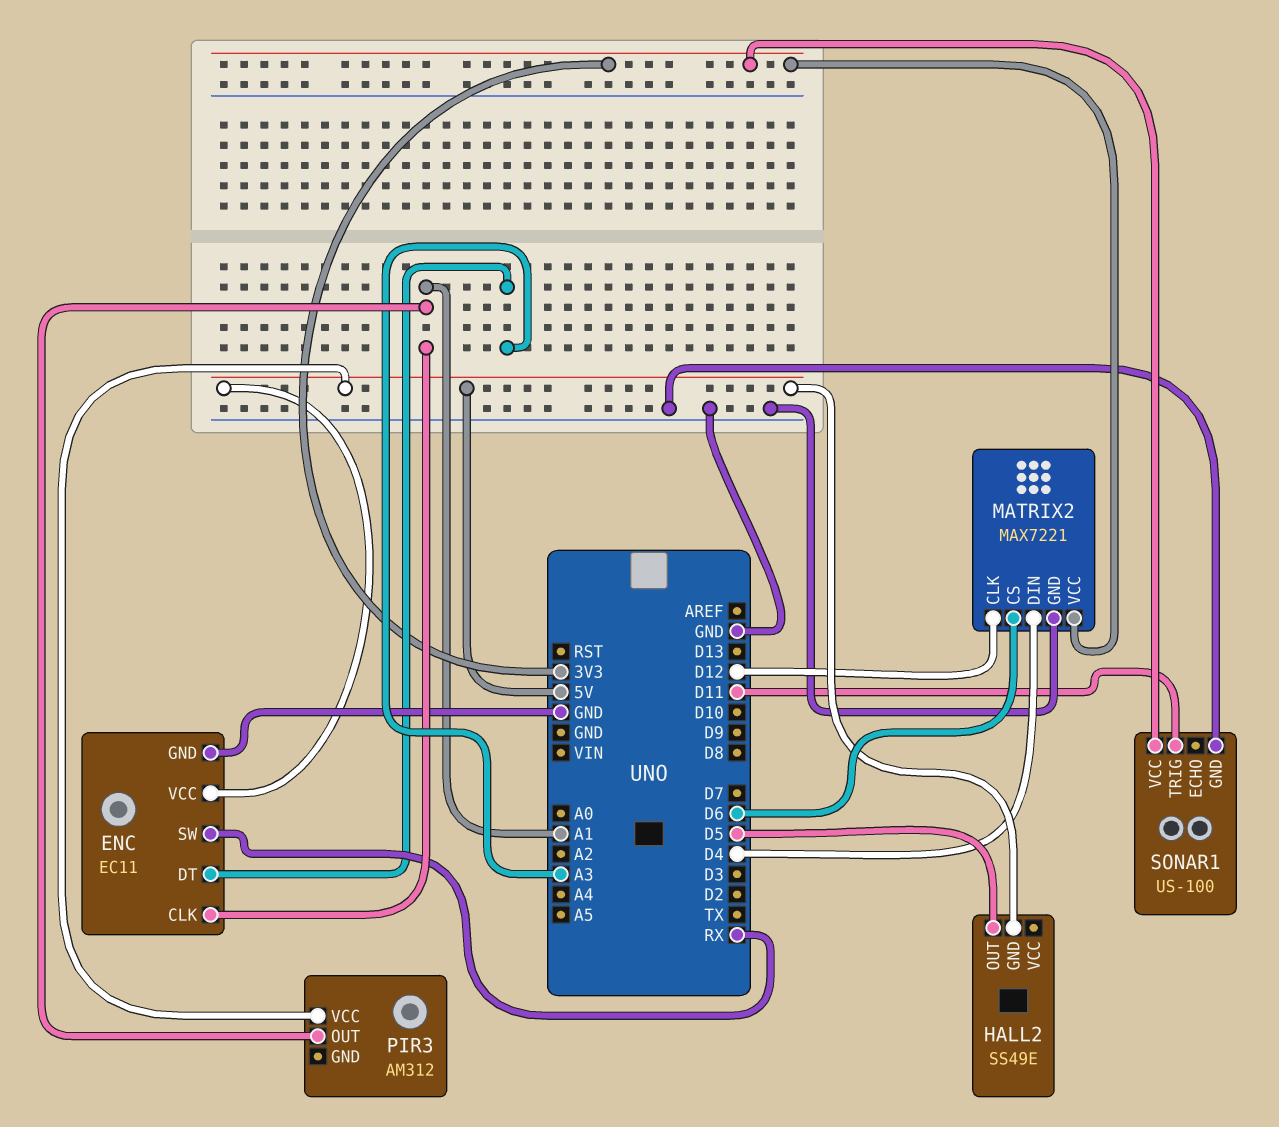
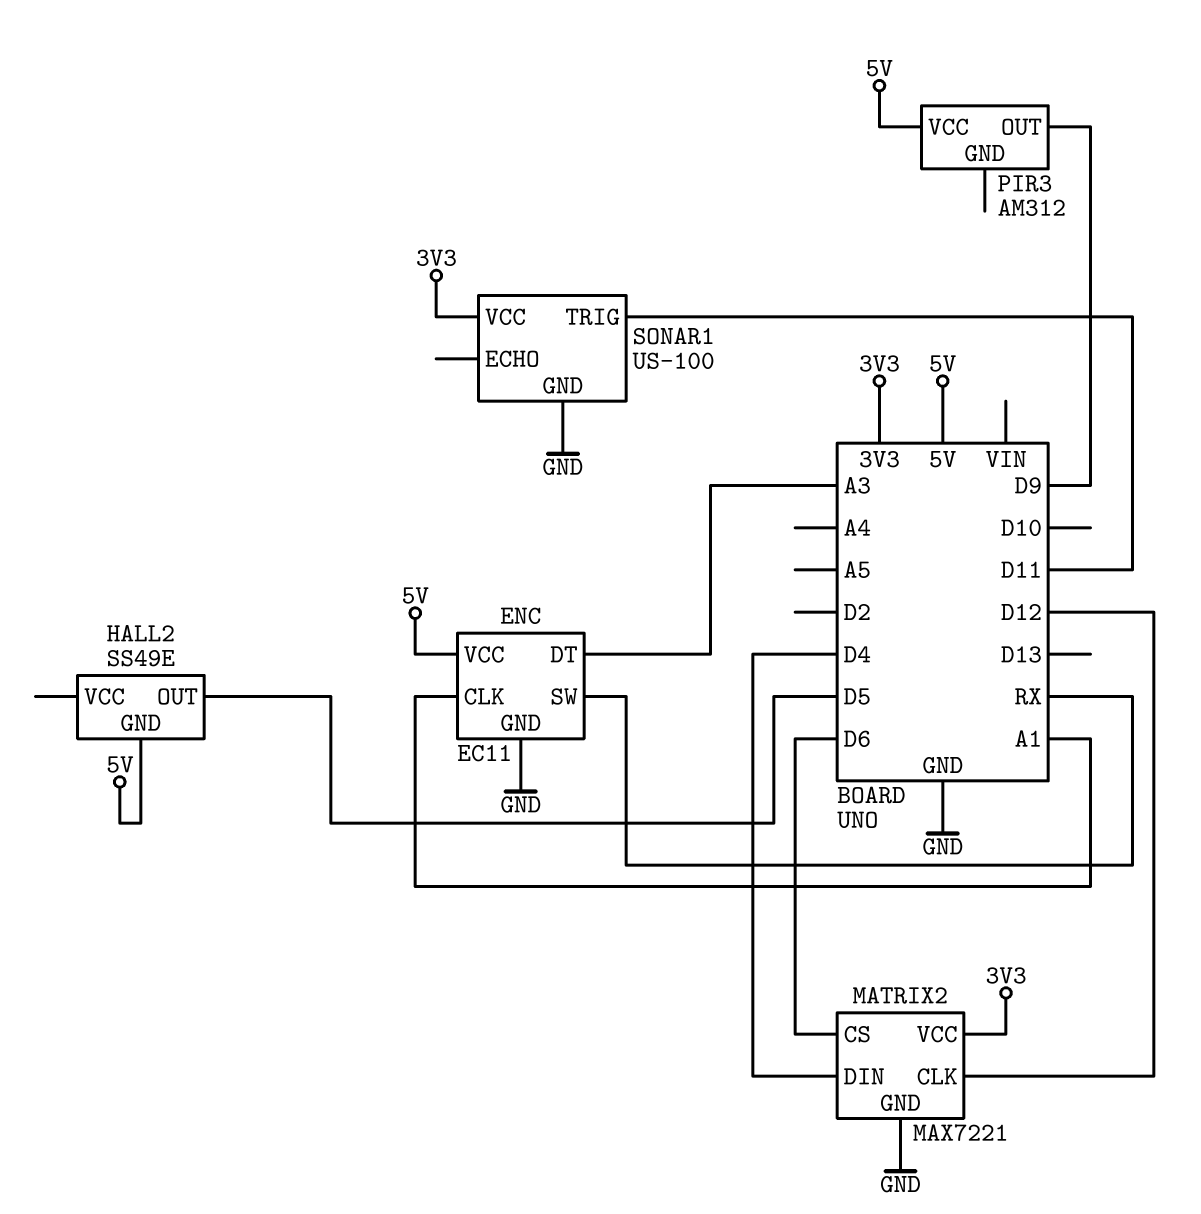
PIR3 pin OUT: A1 -> D9

